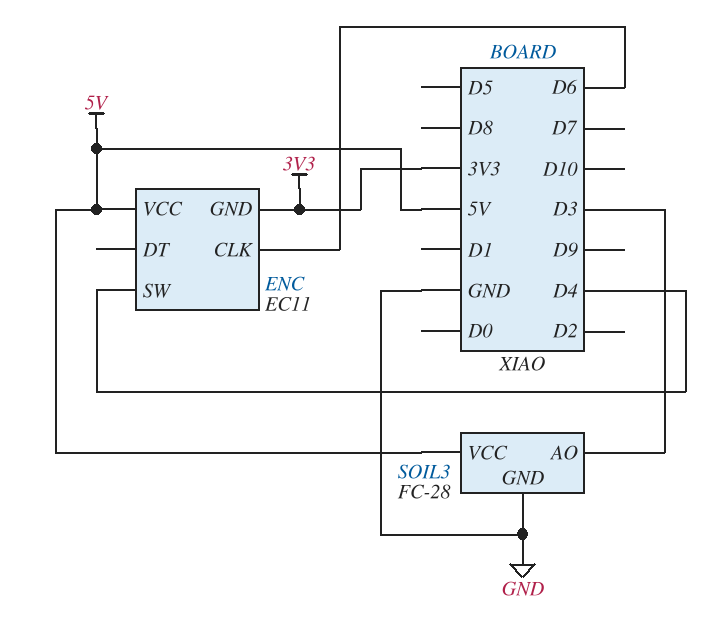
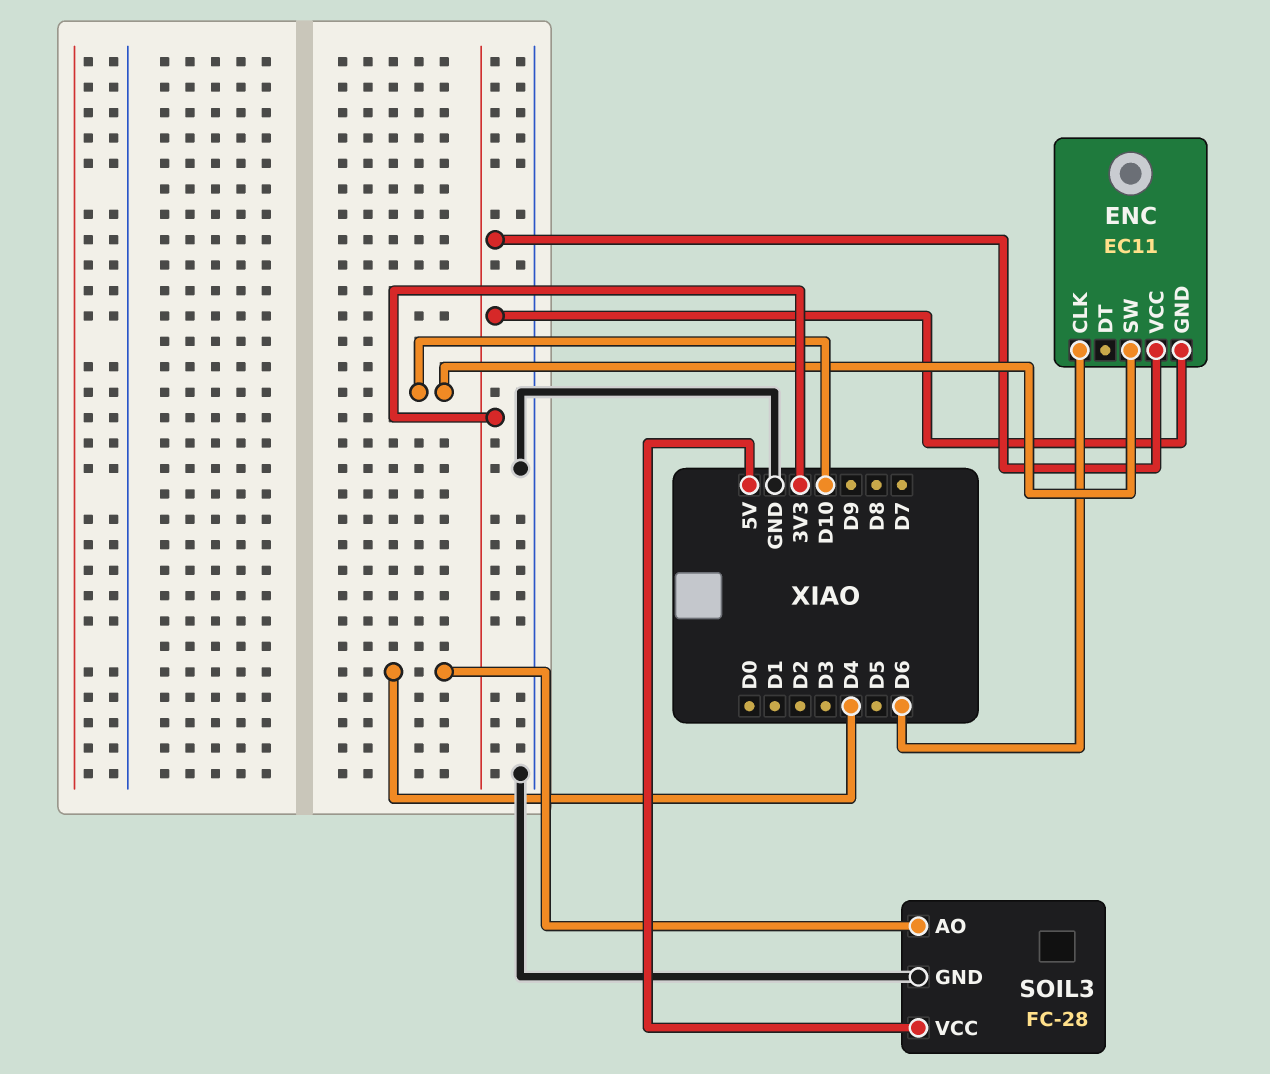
ENC pin SW: D4 -> D10
ENC pin VCC: 5V -> 3V3
SOIL3 pin AO: D3 -> D4

